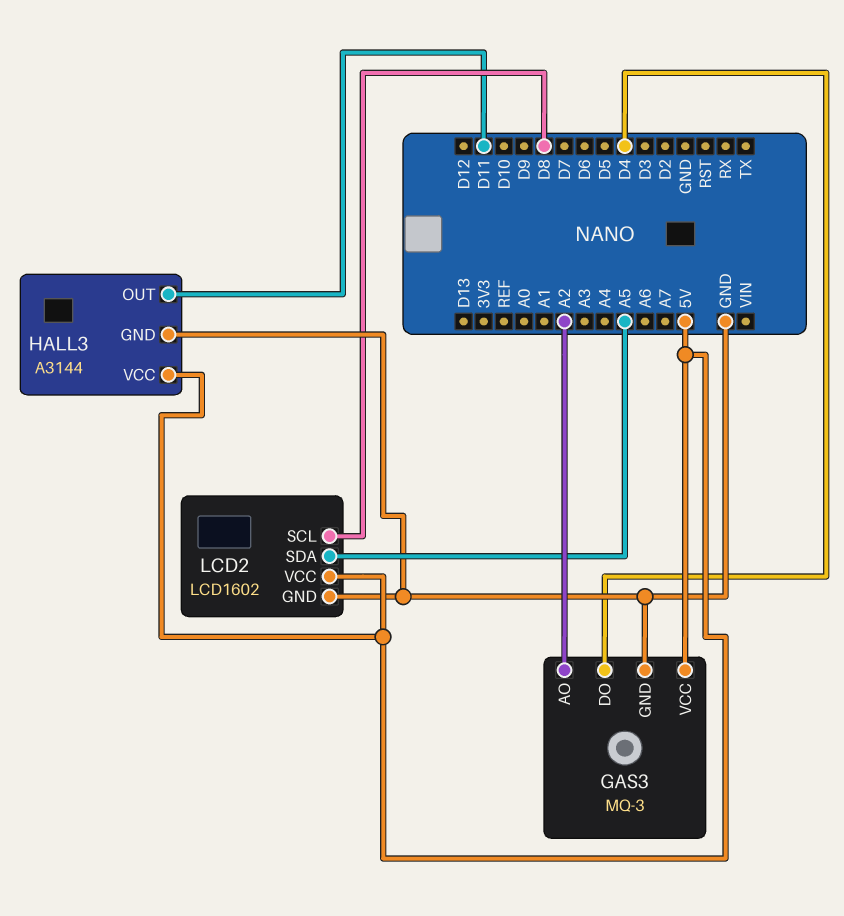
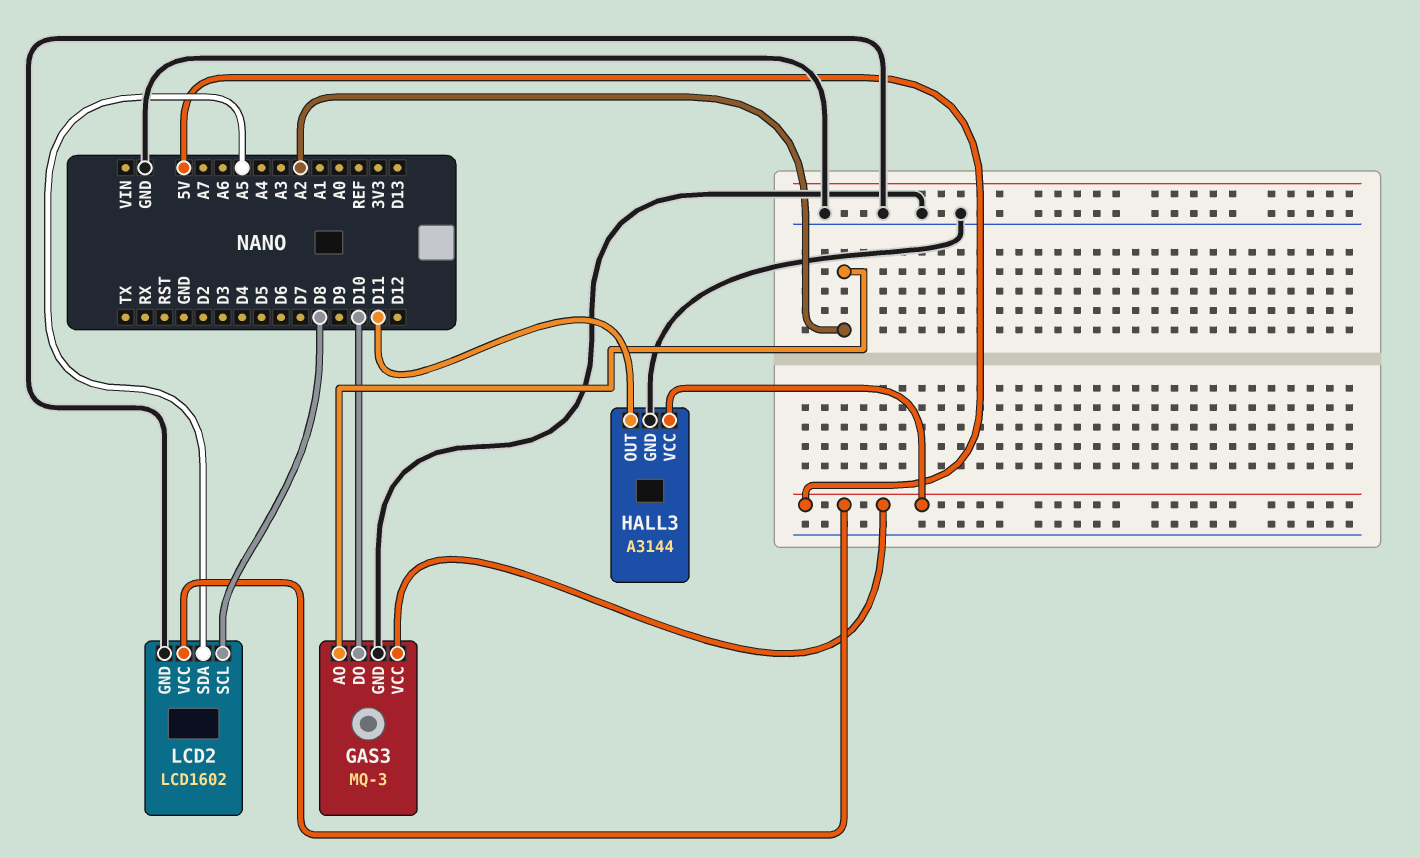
GAS3 pin DO: D4 -> D10

